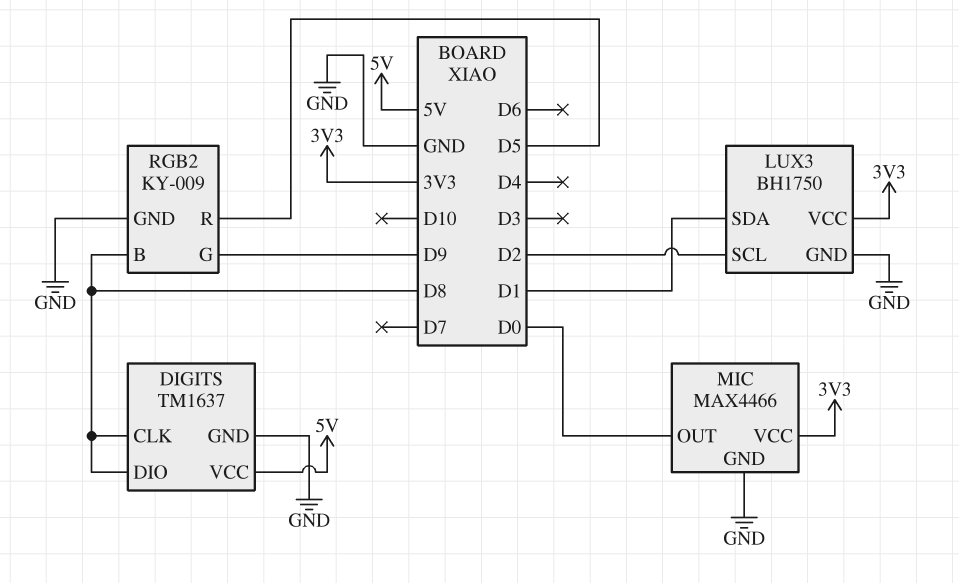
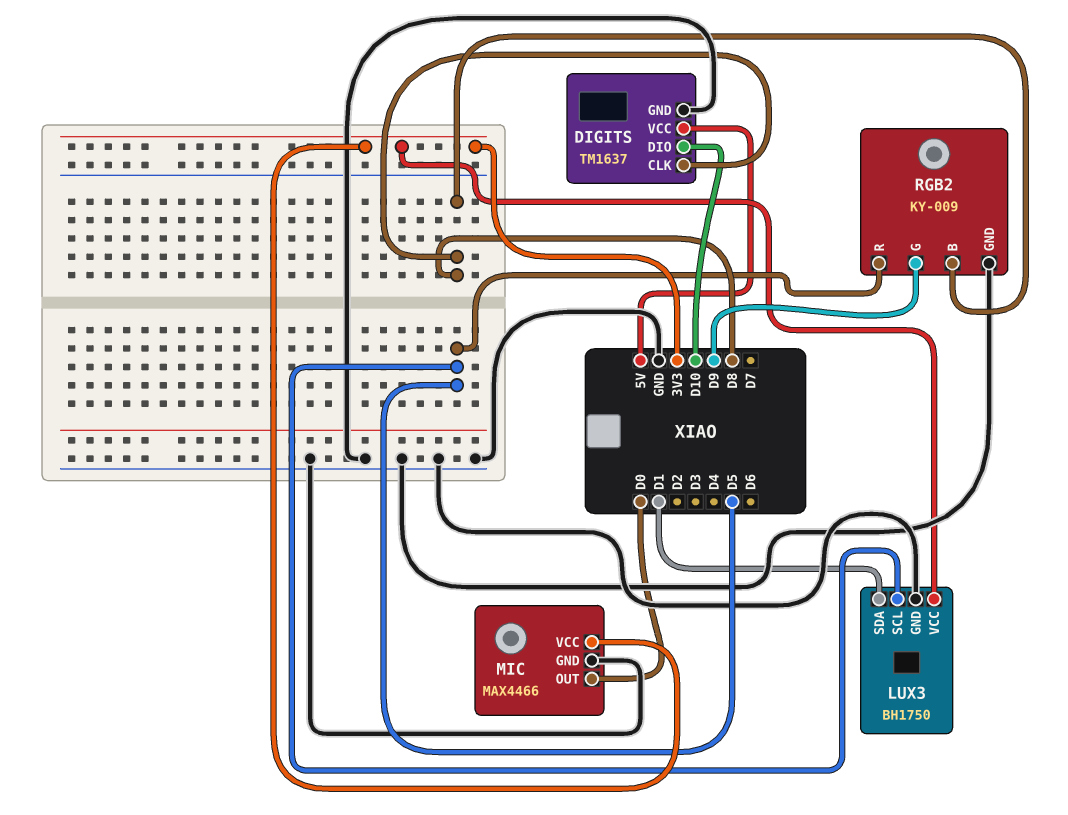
DIGITS pin DIO: D8 -> D10
LUX3 pin SCL: D2 -> D5

